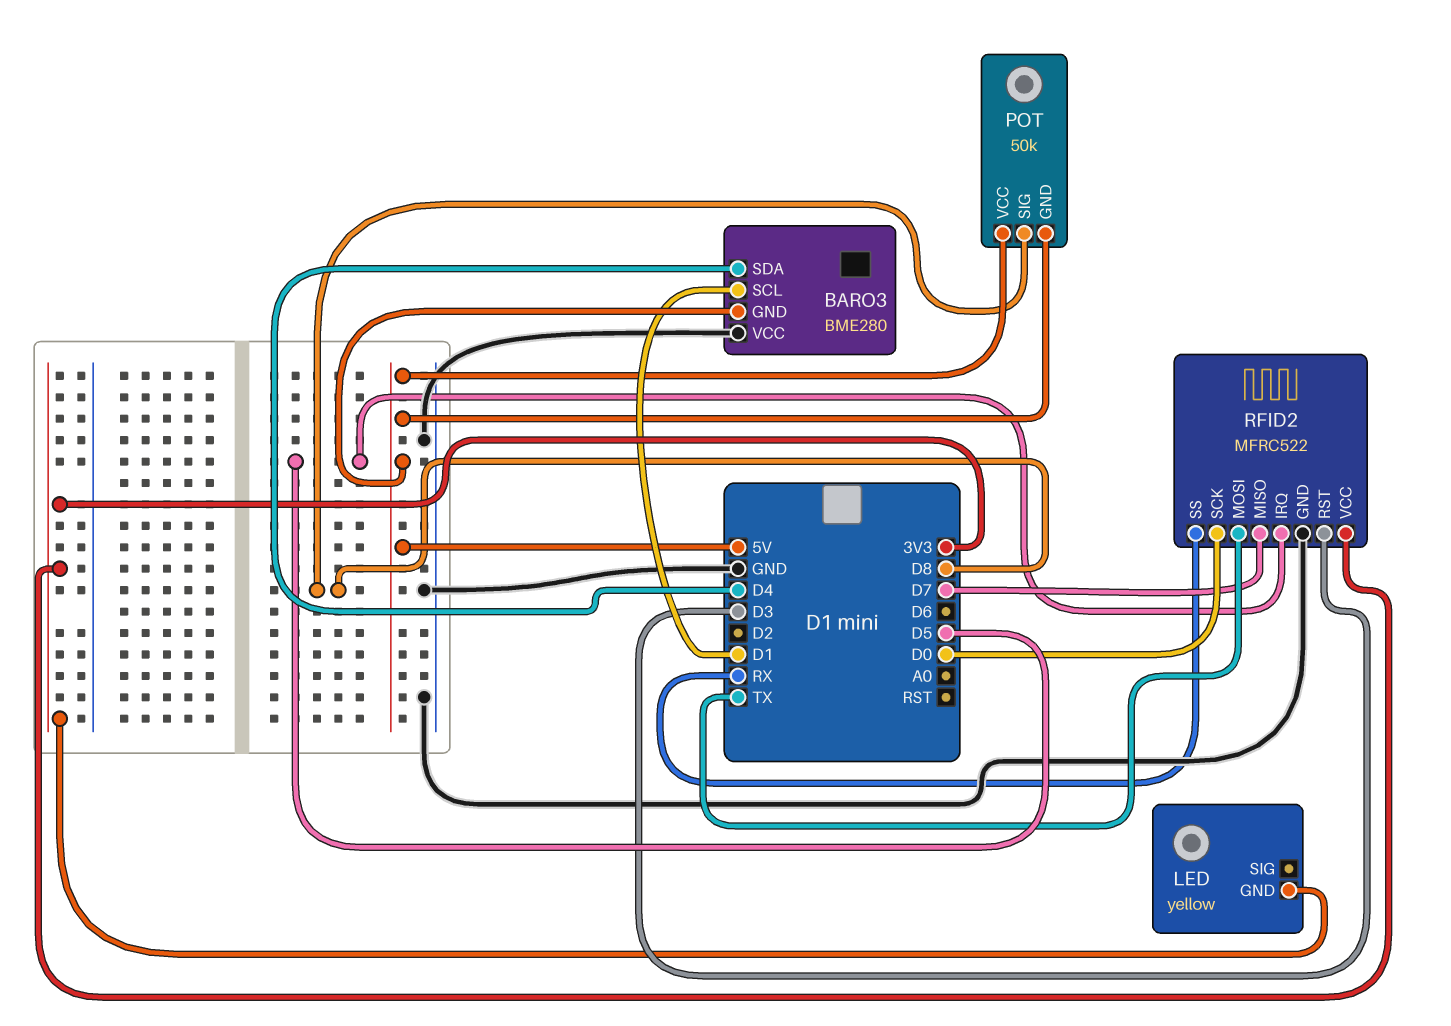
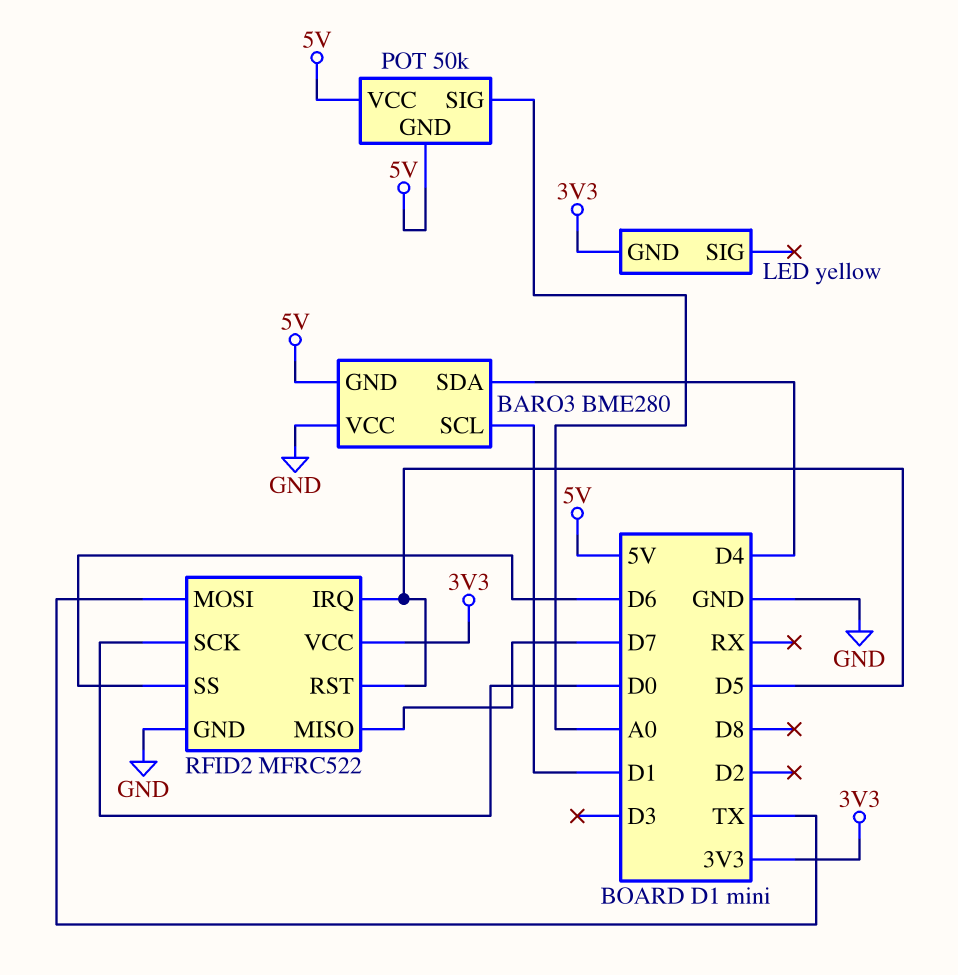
POT pin SIG: D8 -> A0
RFID2 pin RST: D3 -> D5
RFID2 pin SS: RX -> D6

